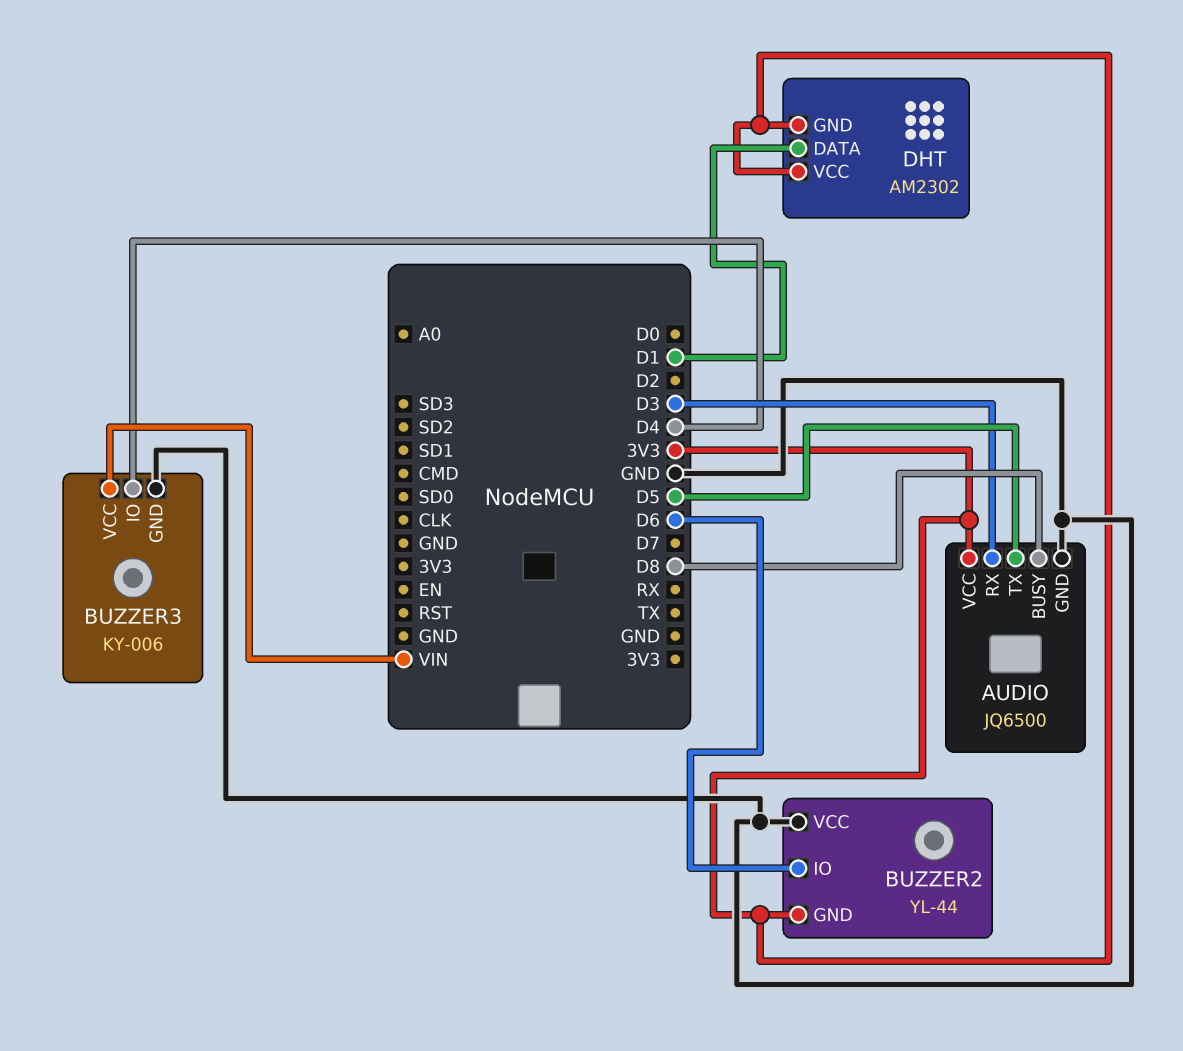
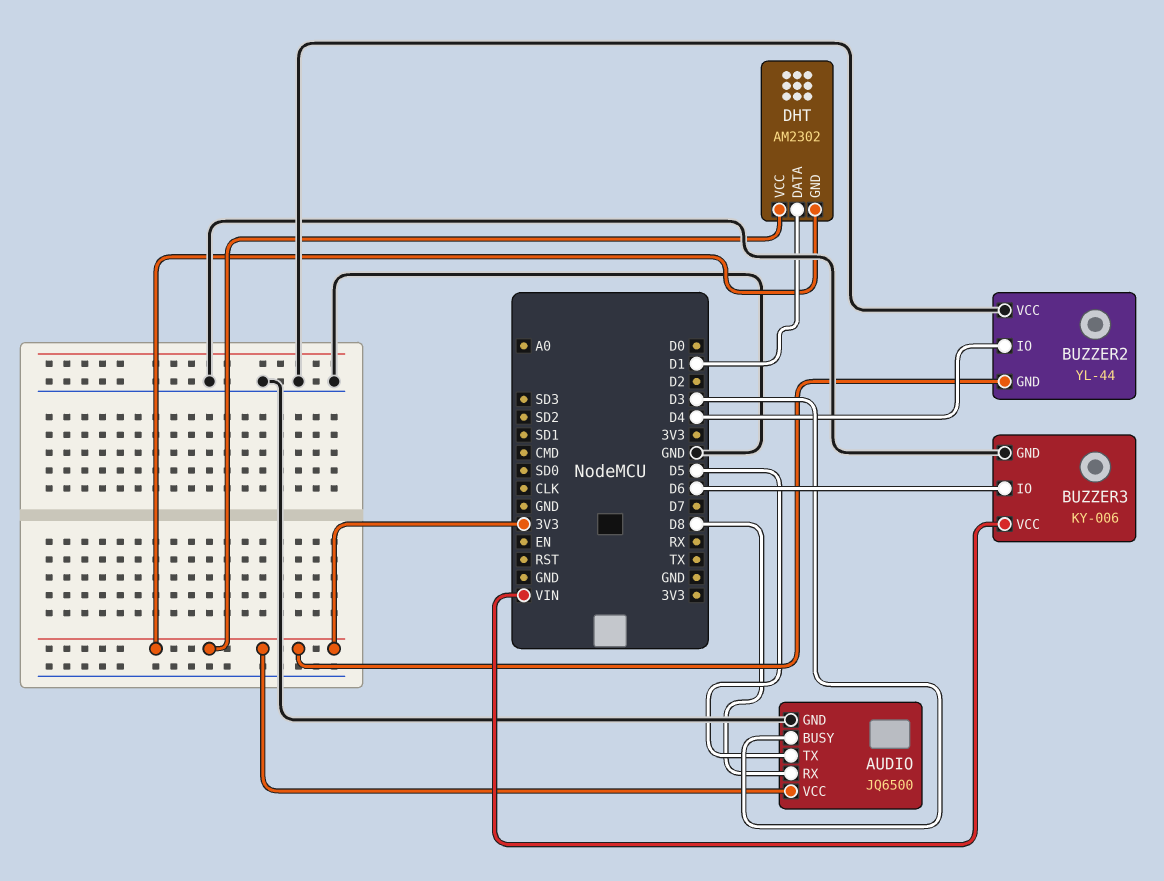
AUDIO pin BUSY: D8 -> D3
AUDIO pin RX: D3 -> D8
BUZZER2 pin IO: D6 -> D4
BUZZER3 pin IO: D4 -> D6

